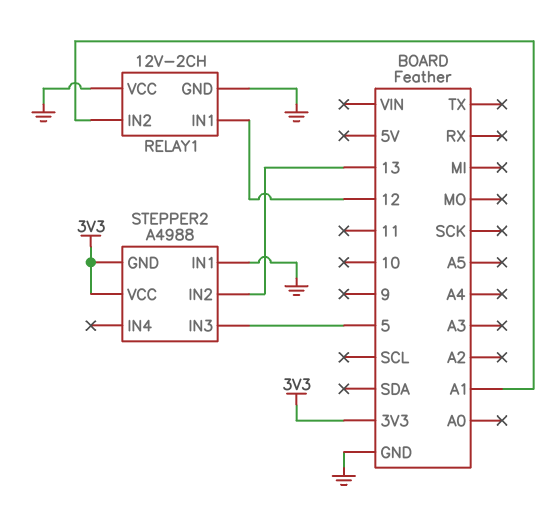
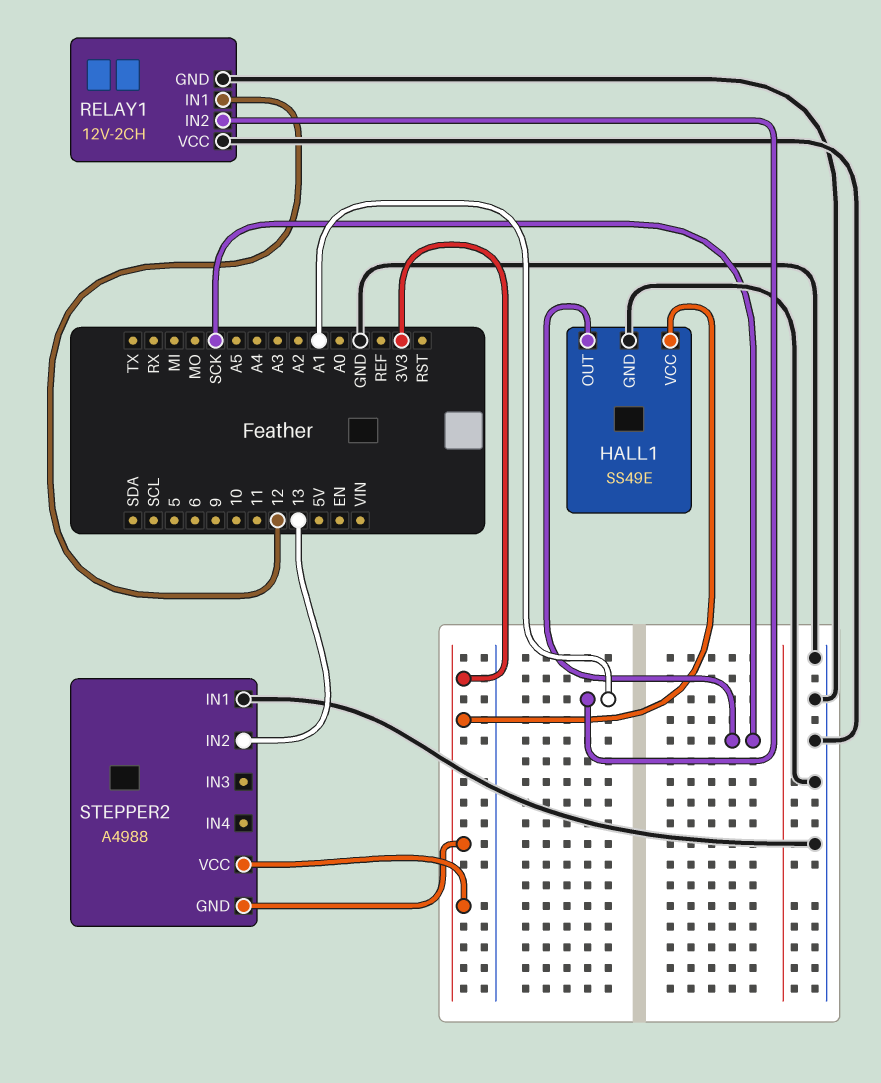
HALL1: none -> SS49E
HALL1 pin GND: none -> GND
HALL1 pin OUT: none -> SCK
HALL1 pin VCC: none -> 3V3
STEPPER2 pin IN3: 5 -> none

